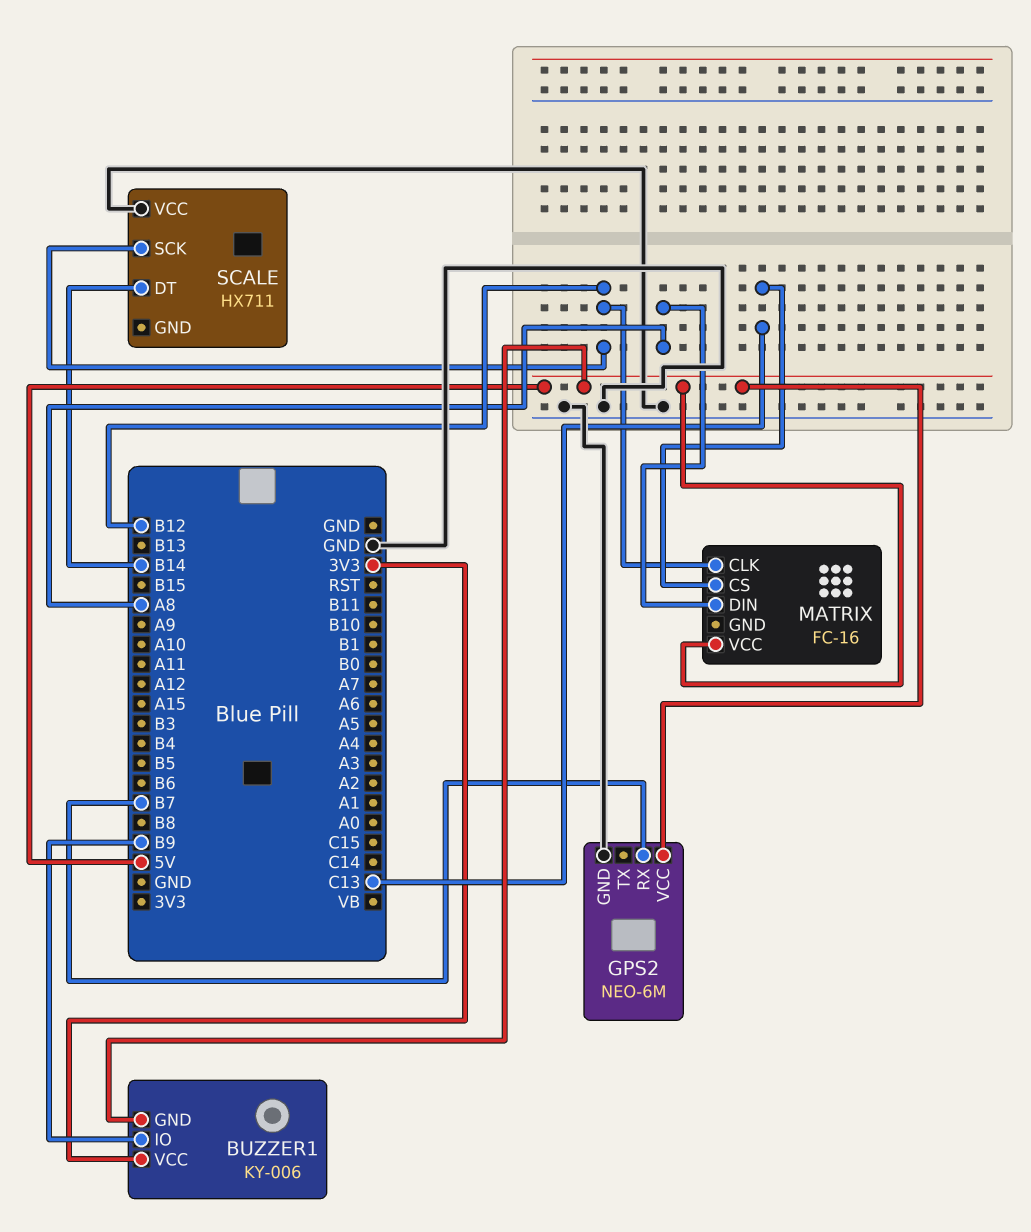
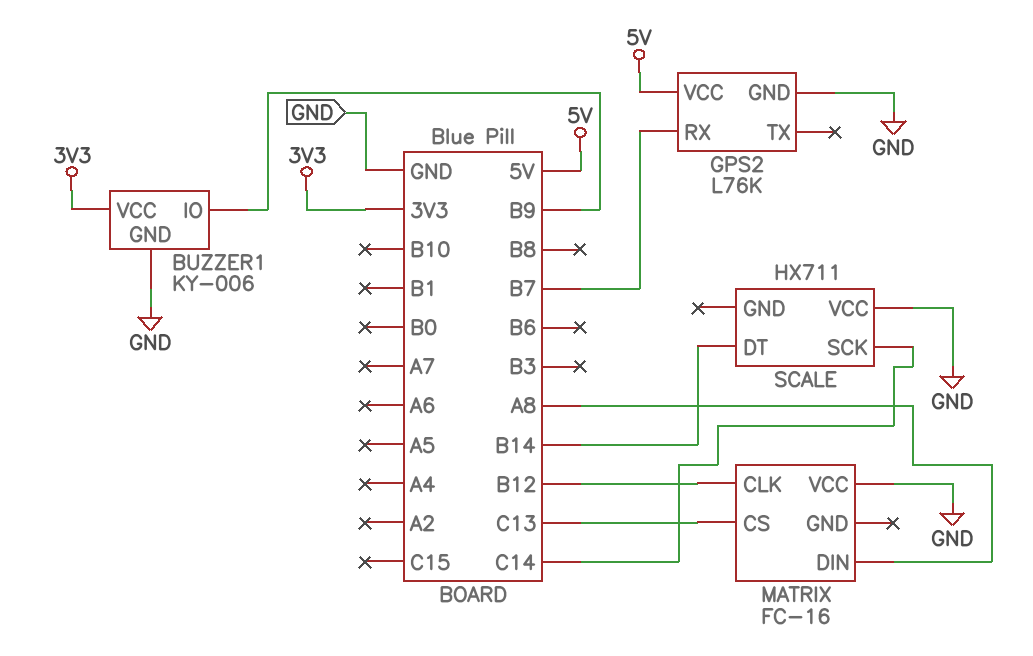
BUZZER1 pin GND: 5V -> GND
GPS2: NEO-6M -> L76K
MATRIX pin VCC: 5V -> GND
SCALE pin SCK: B12 -> C14

